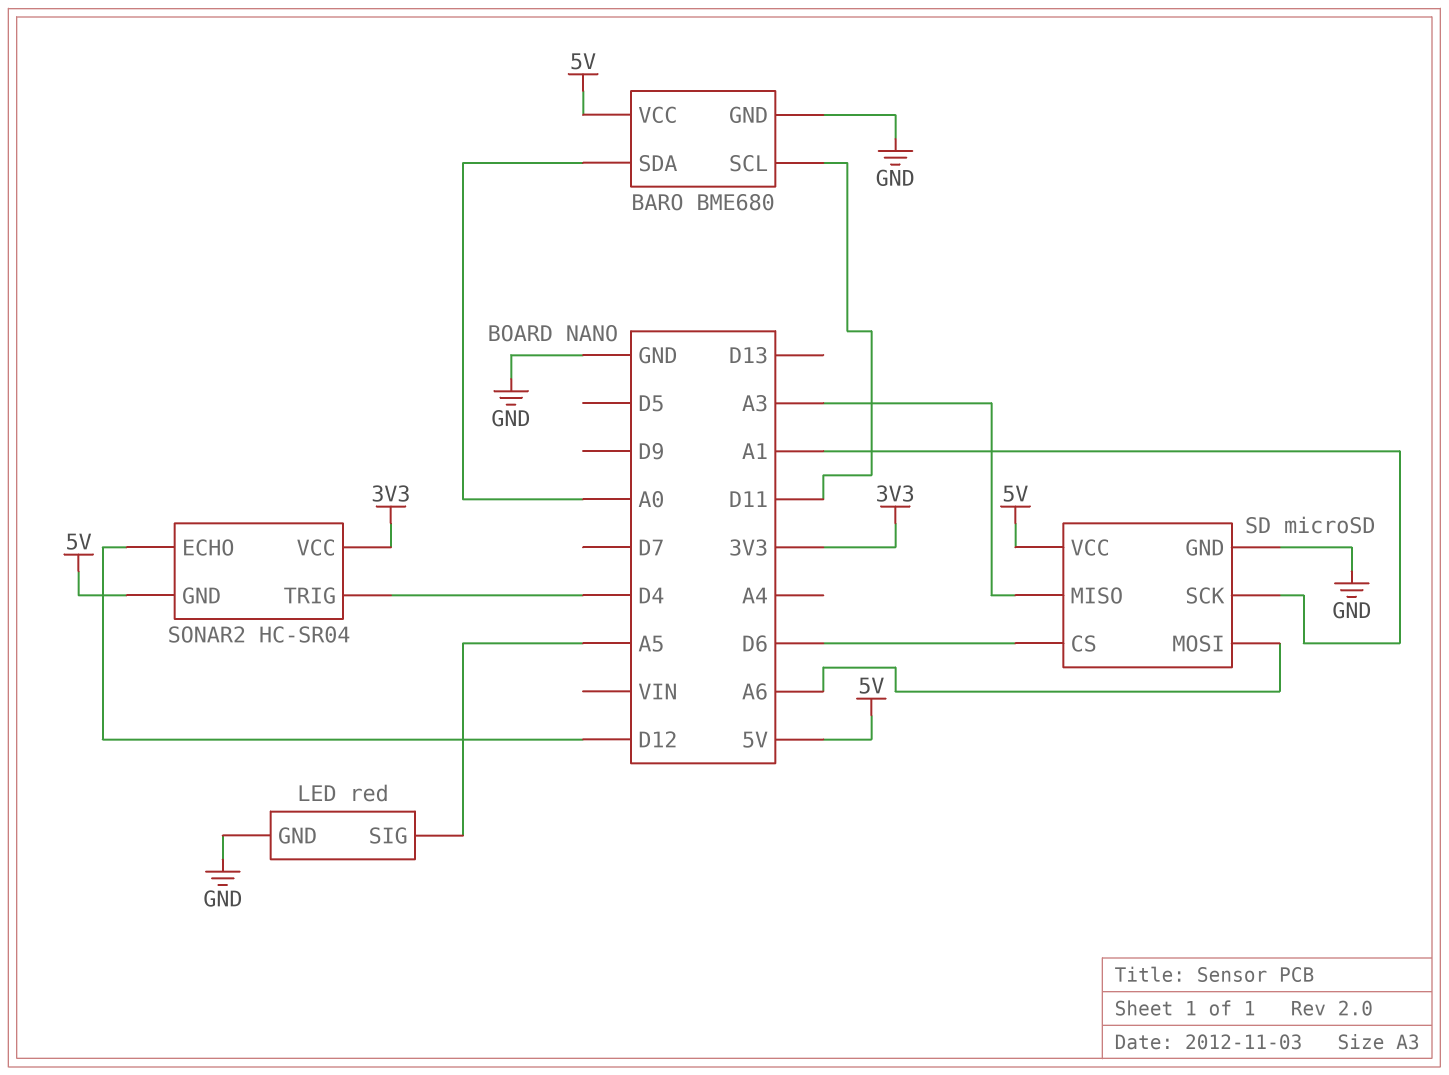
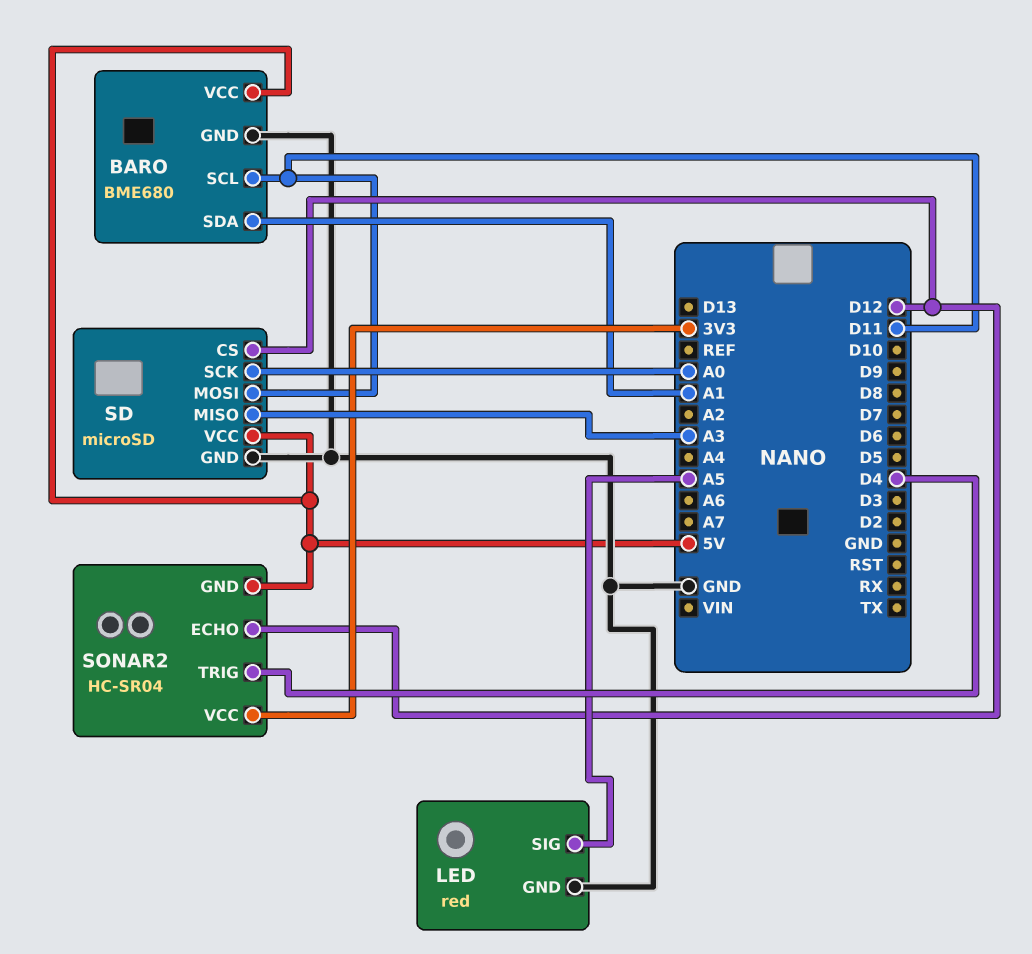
BARO pin SDA: A0 -> A1
SD pin CS: D6 -> D12
SD pin MOSI: A6 -> D11
SD pin SCK: A1 -> A0

